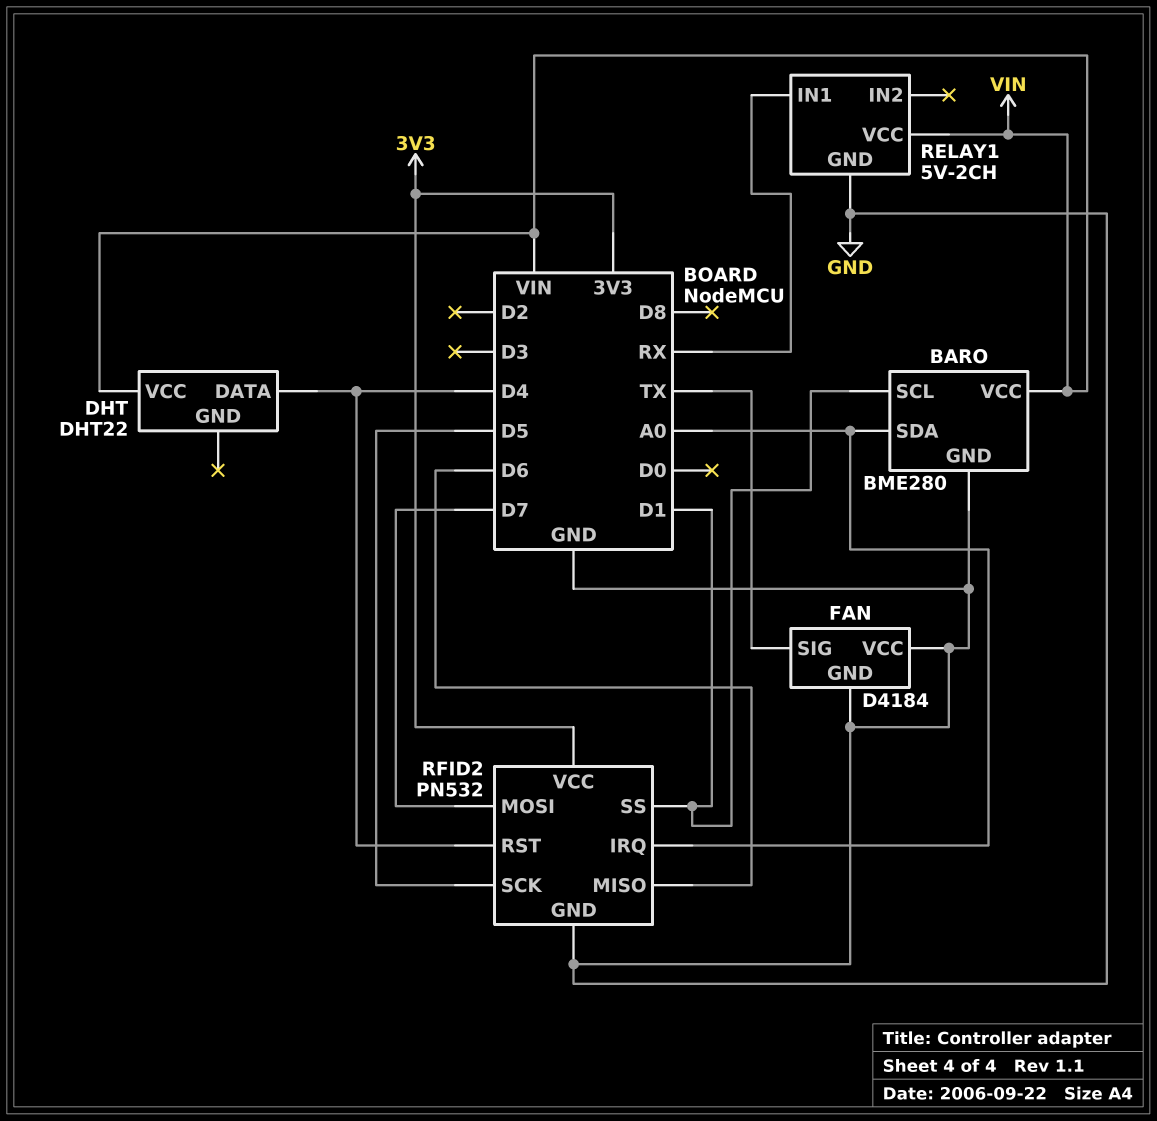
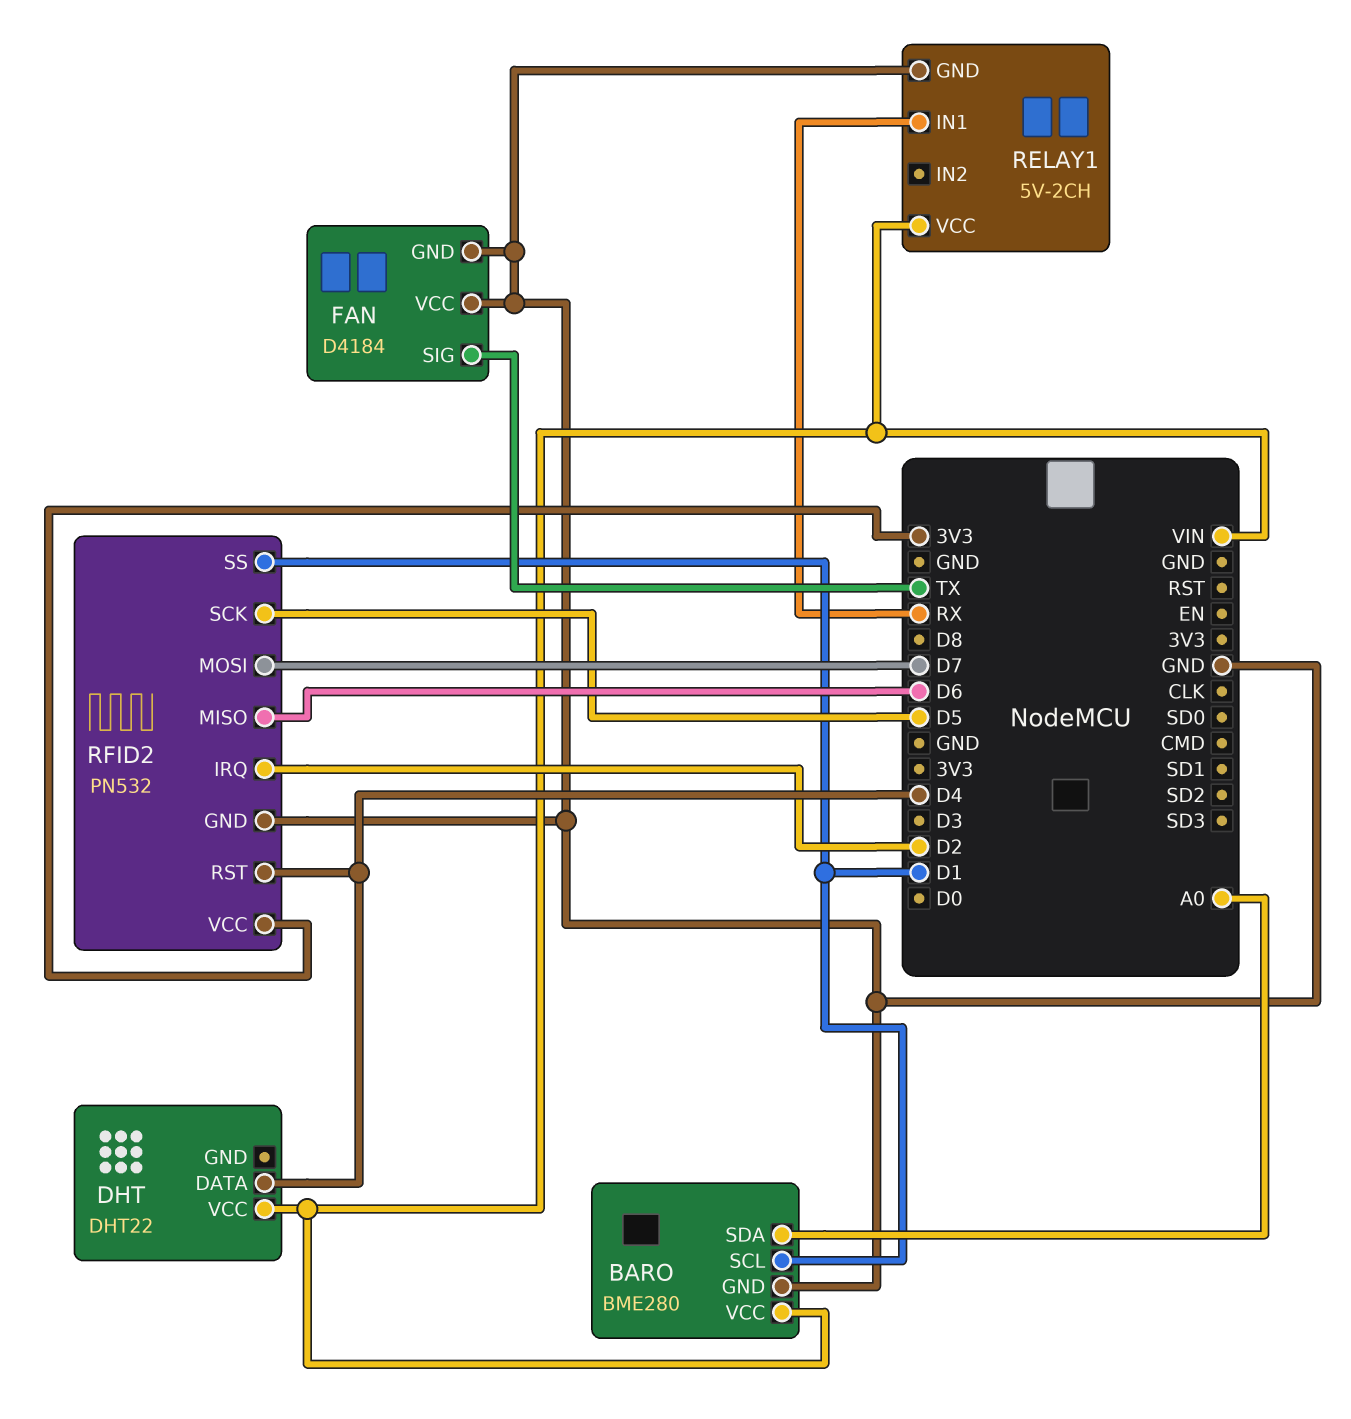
RFID2 pin IRQ: A0 -> D2

